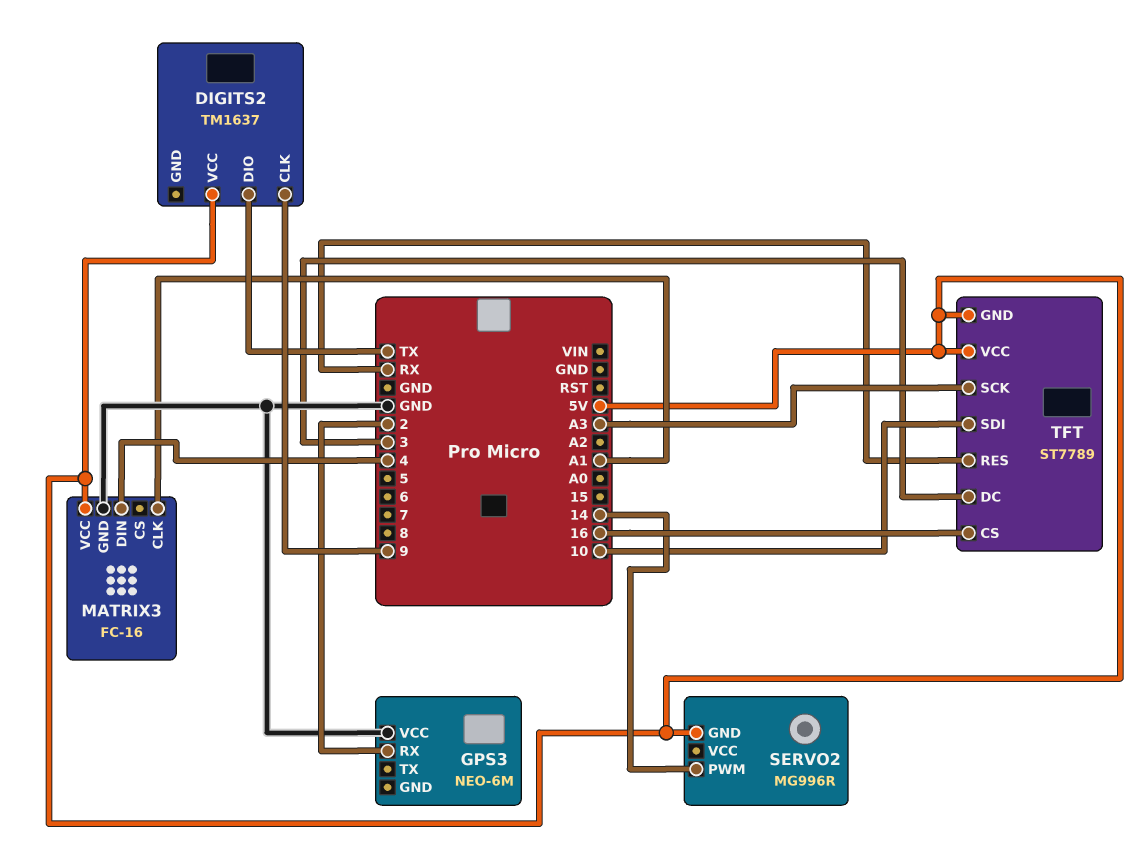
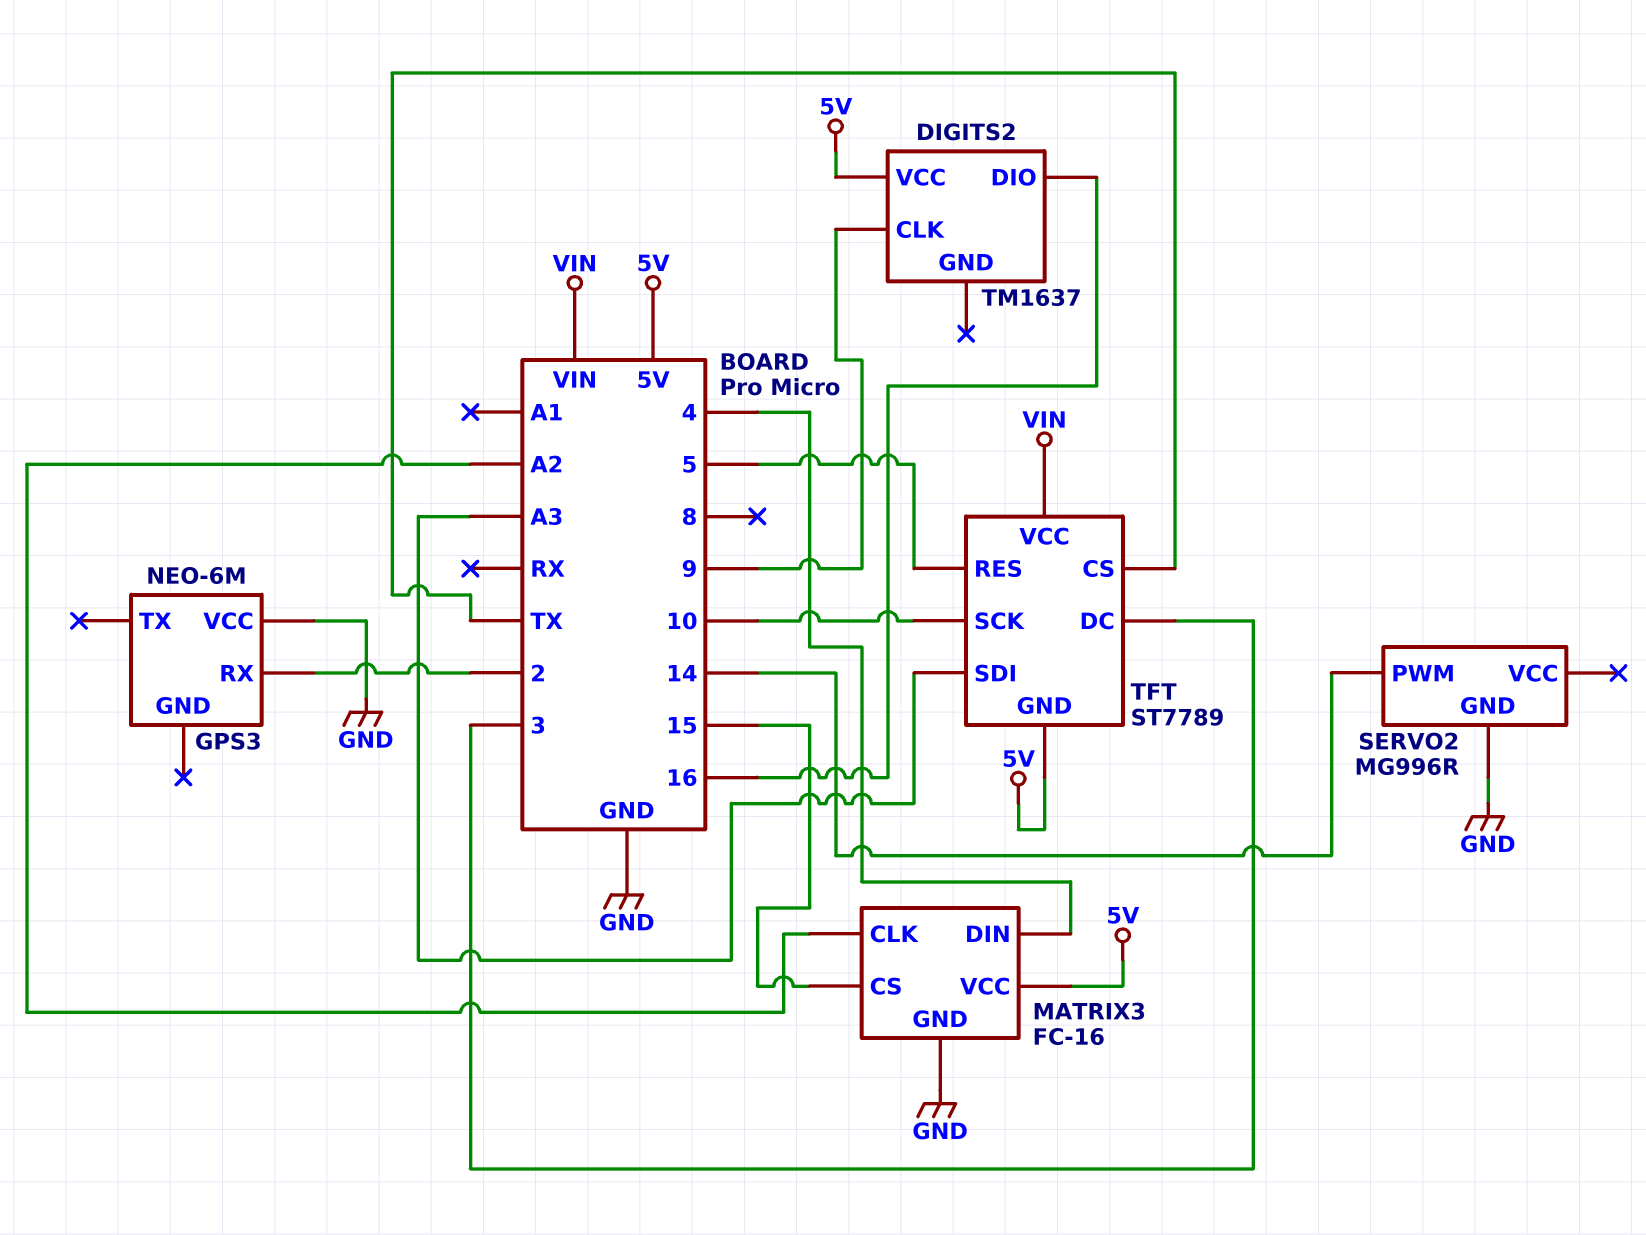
DIGITS2 pin DIO: TX -> 16
MATRIX3 pin CLK: A1 -> A2
MATRIX3 pin CS: none -> 15
SERVO2 pin GND: 5V -> GND
TFT pin CS: 16 -> TX
TFT pin RES: RX -> 5
TFT pin SCK: A3 -> 10
TFT pin SDI: 10 -> A3
TFT pin VCC: 5V -> VIN

